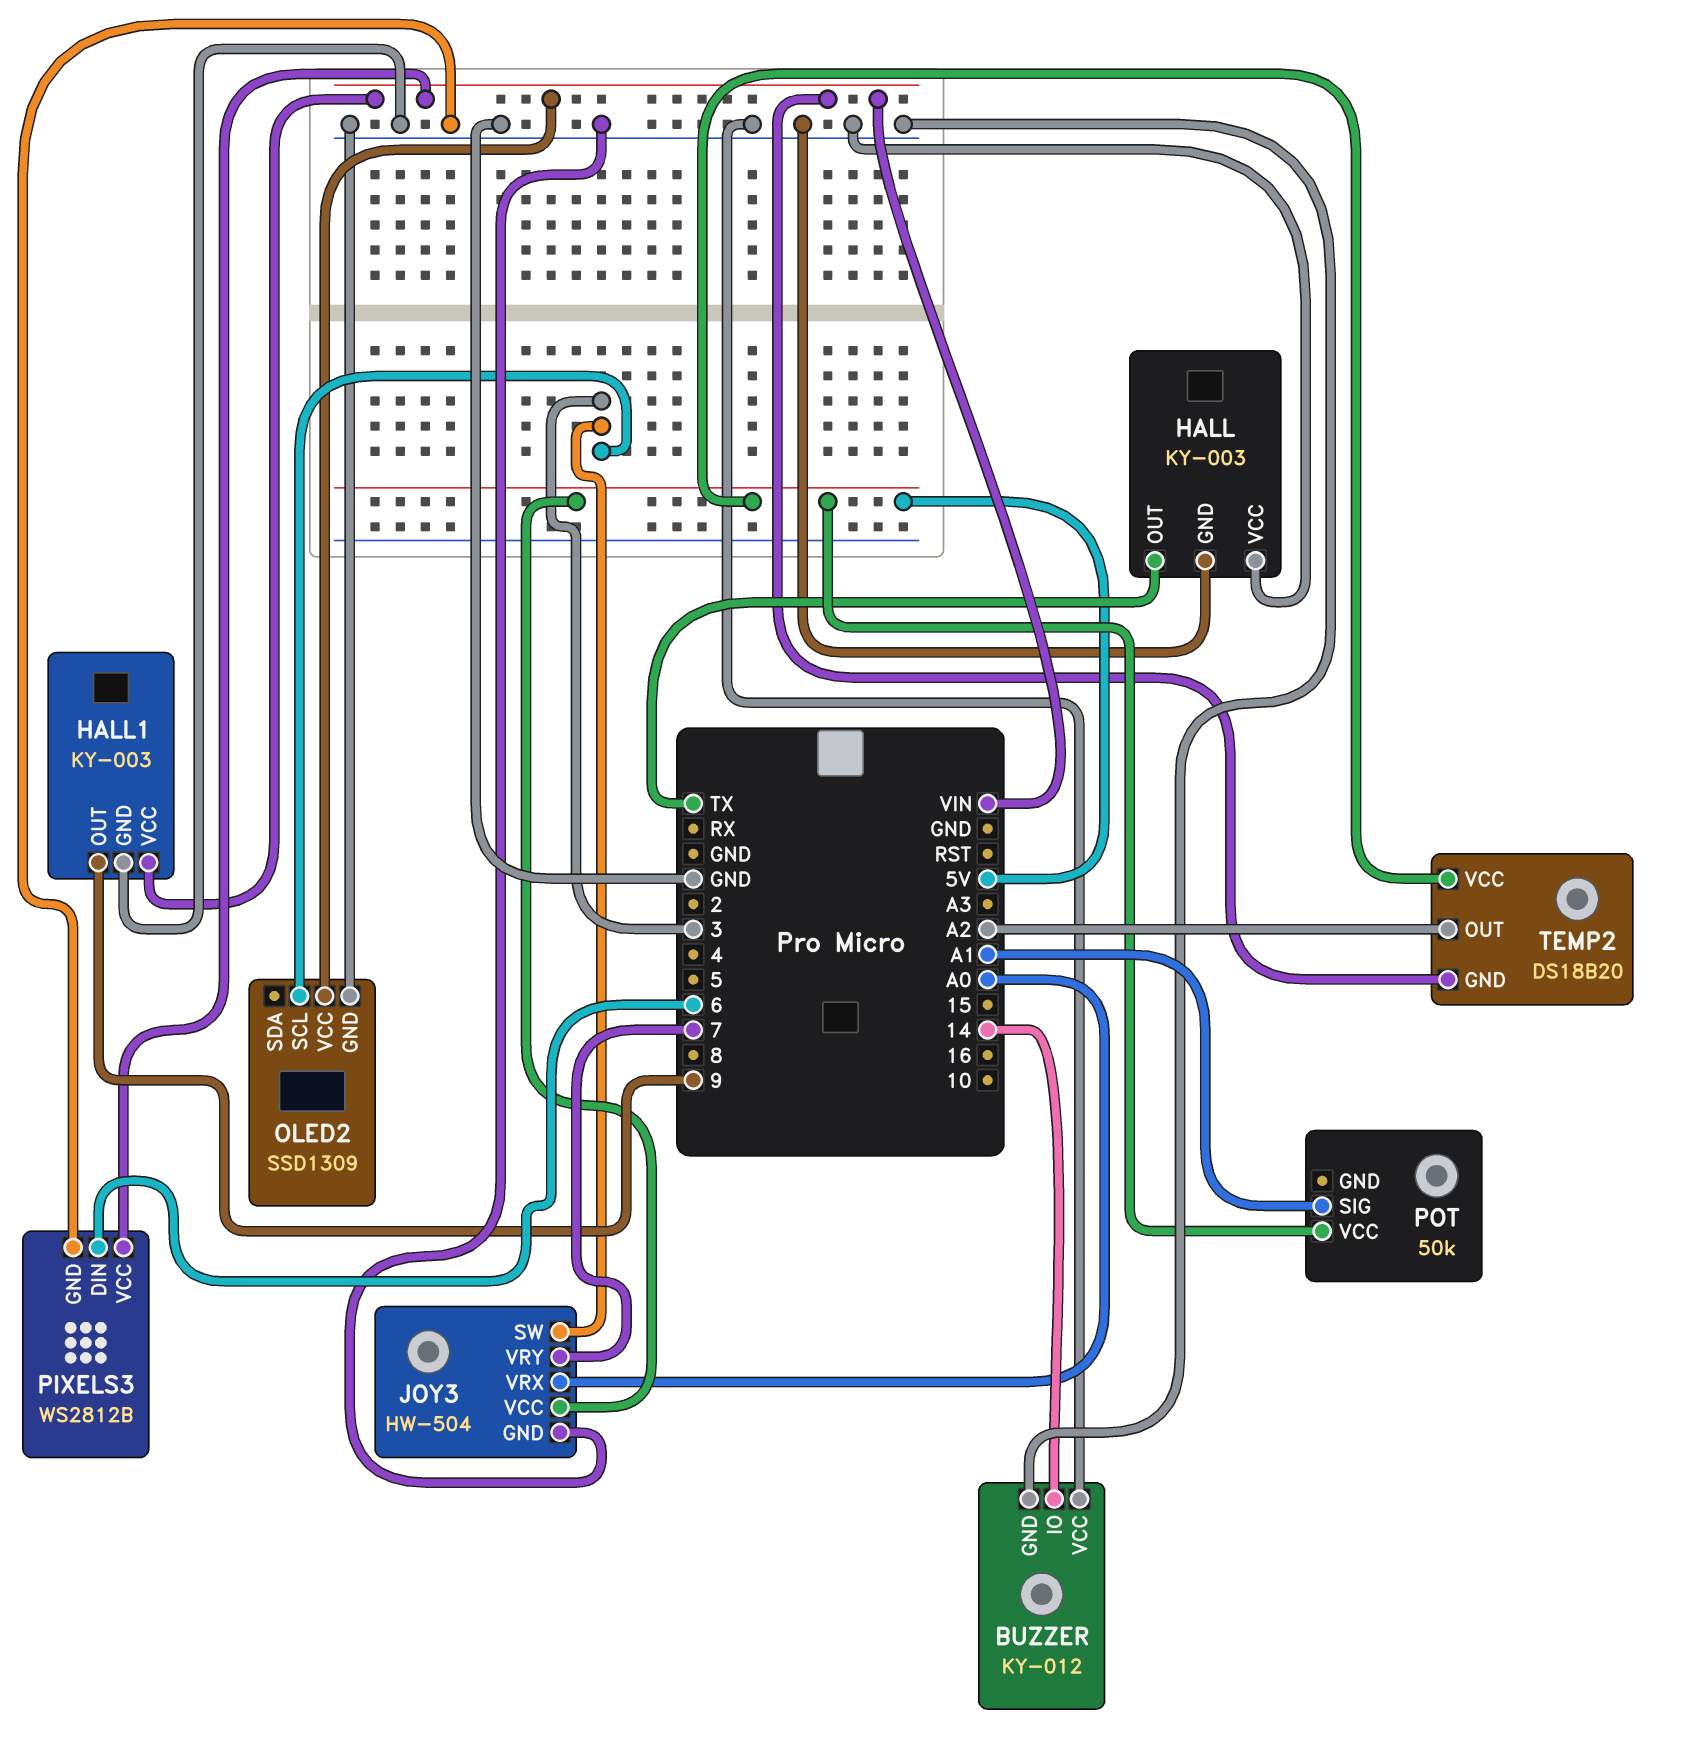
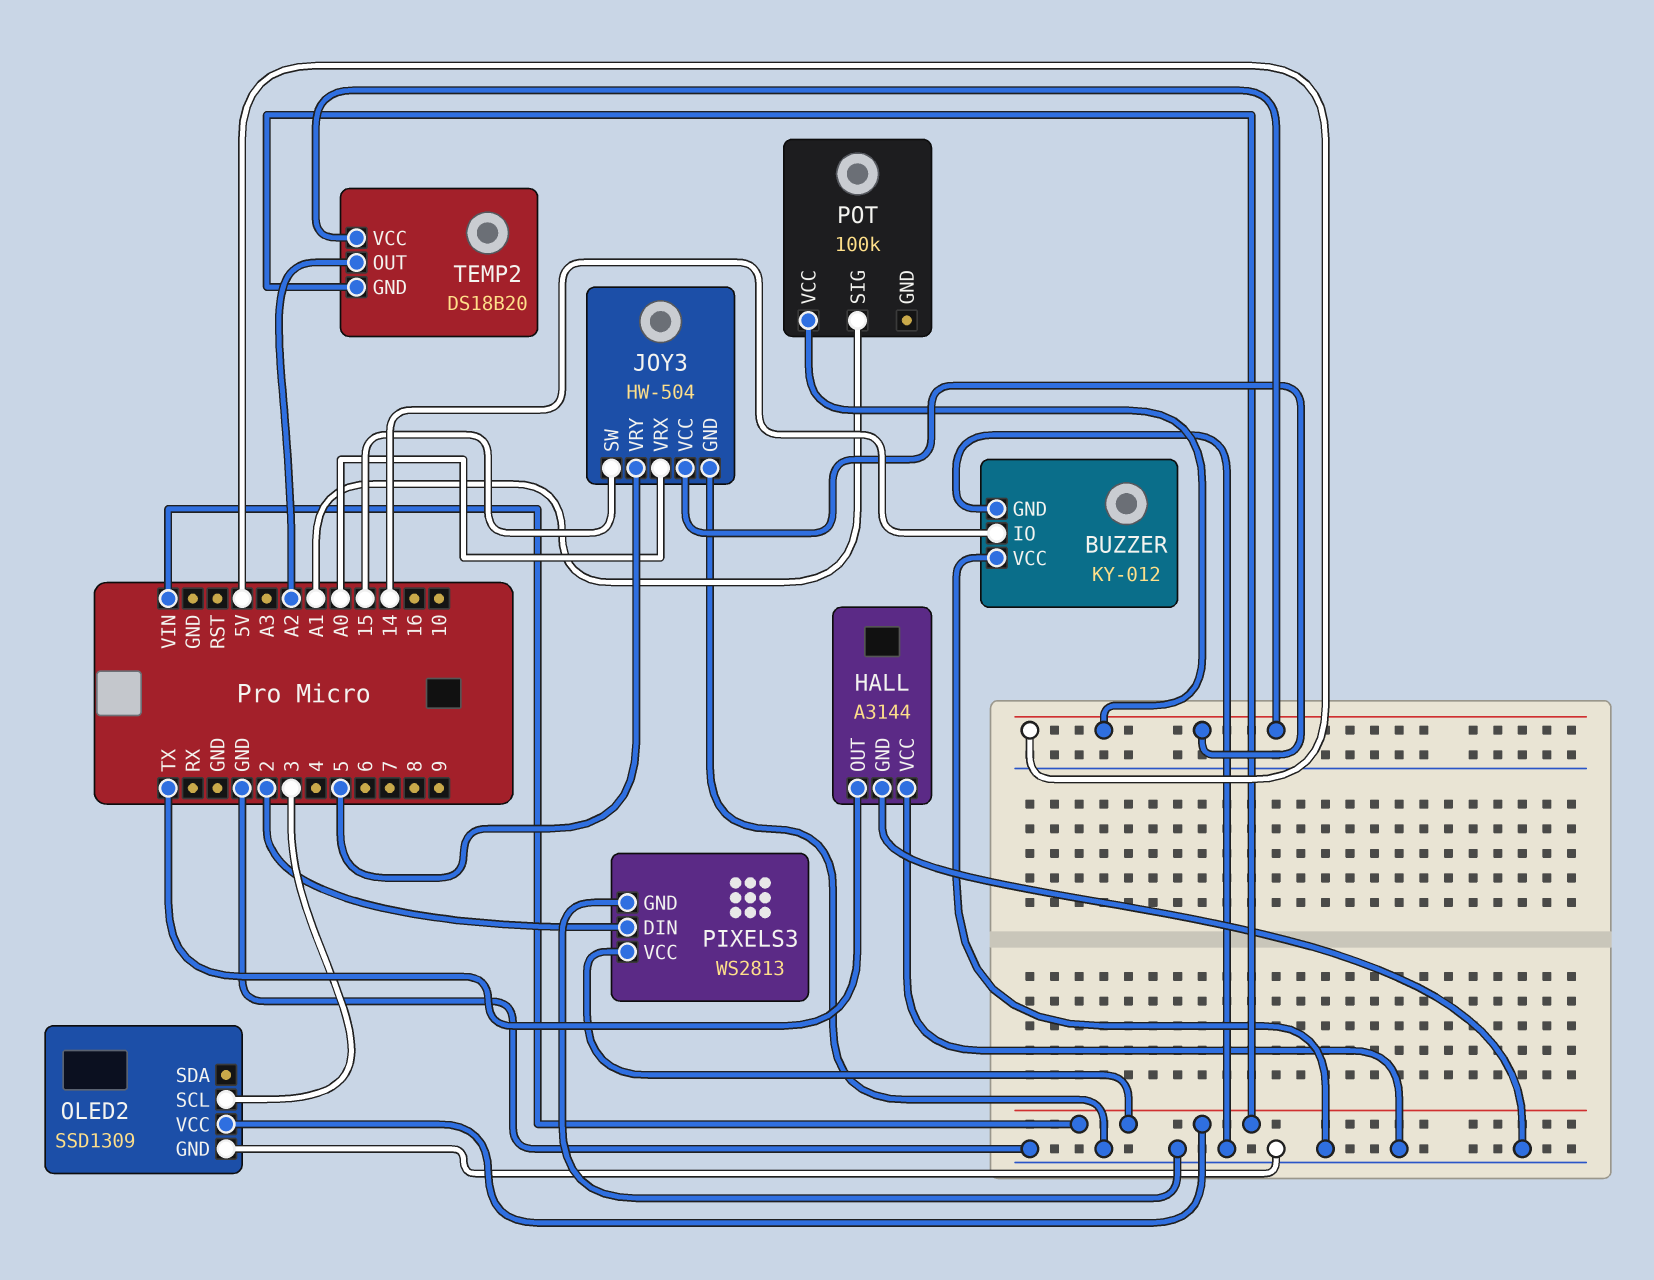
HALL: KY-003 -> A3144
HALL1: KY-003 -> none
HALL1 pin GND: GND -> none
HALL1 pin OUT: 9 -> none
HALL1 pin VCC: VIN -> none
JOY3 pin SW: 3 -> 15
JOY3 pin VRY: 7 -> 5
PIXELS3: WS2812B -> WS2813
PIXELS3 pin DIN: 6 -> 2
POT: 50k -> 100k

